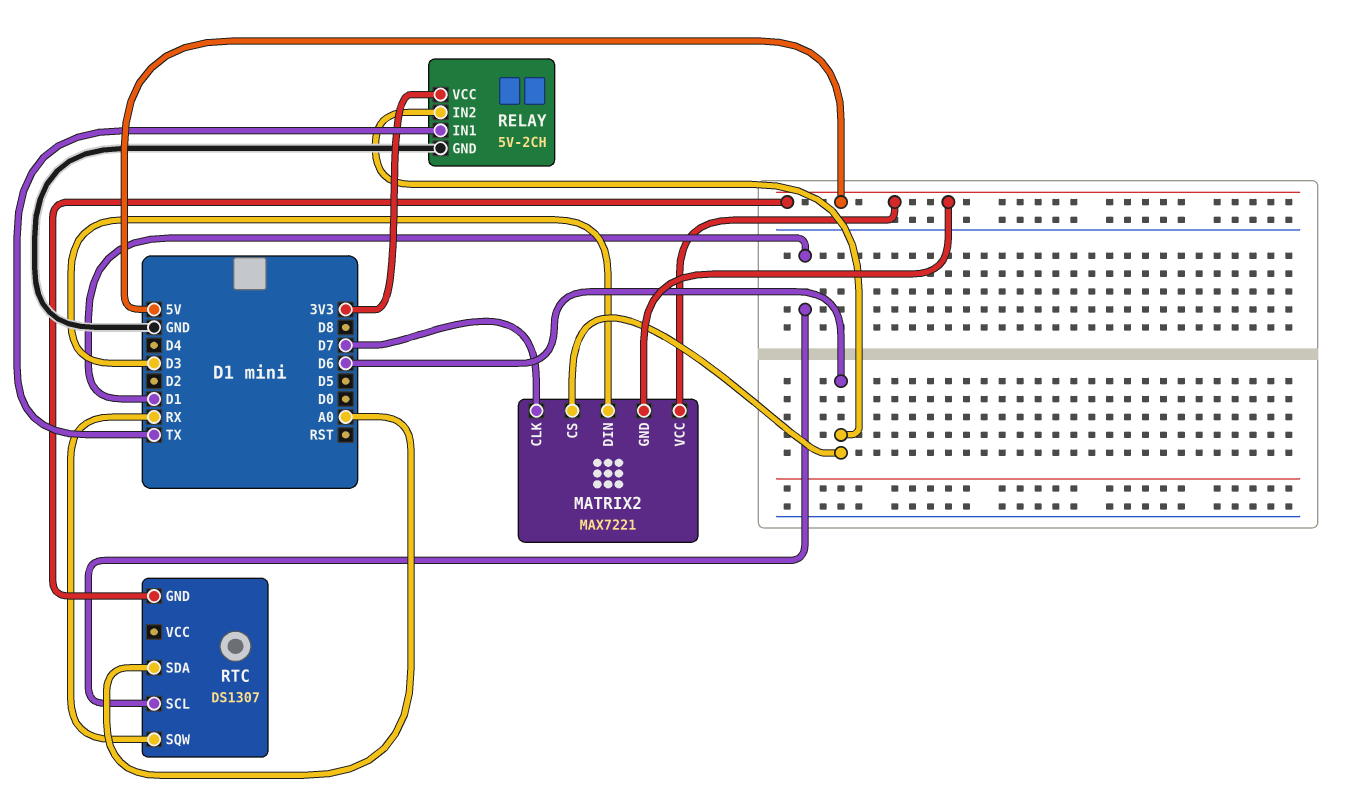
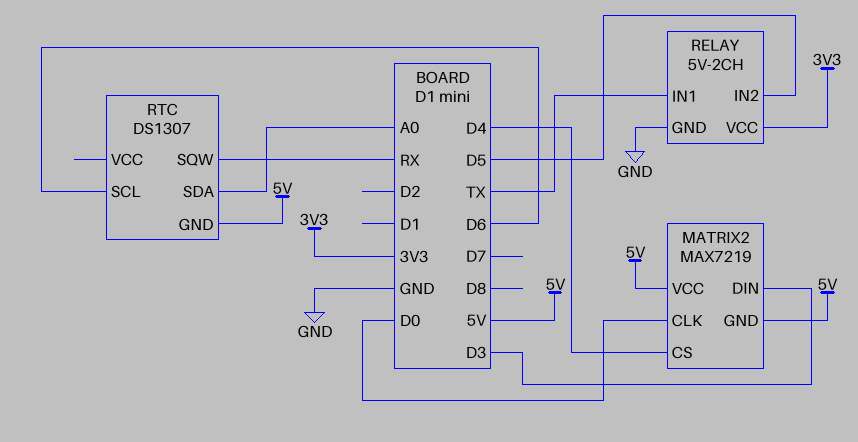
MATRIX2: MAX7221 -> MAX7219
MATRIX2 pin CLK: D7 -> D0
MATRIX2 pin CS: D6 -> D4
RELAY pin IN2: D6 -> D5
RTC pin SCL: D1 -> D6

